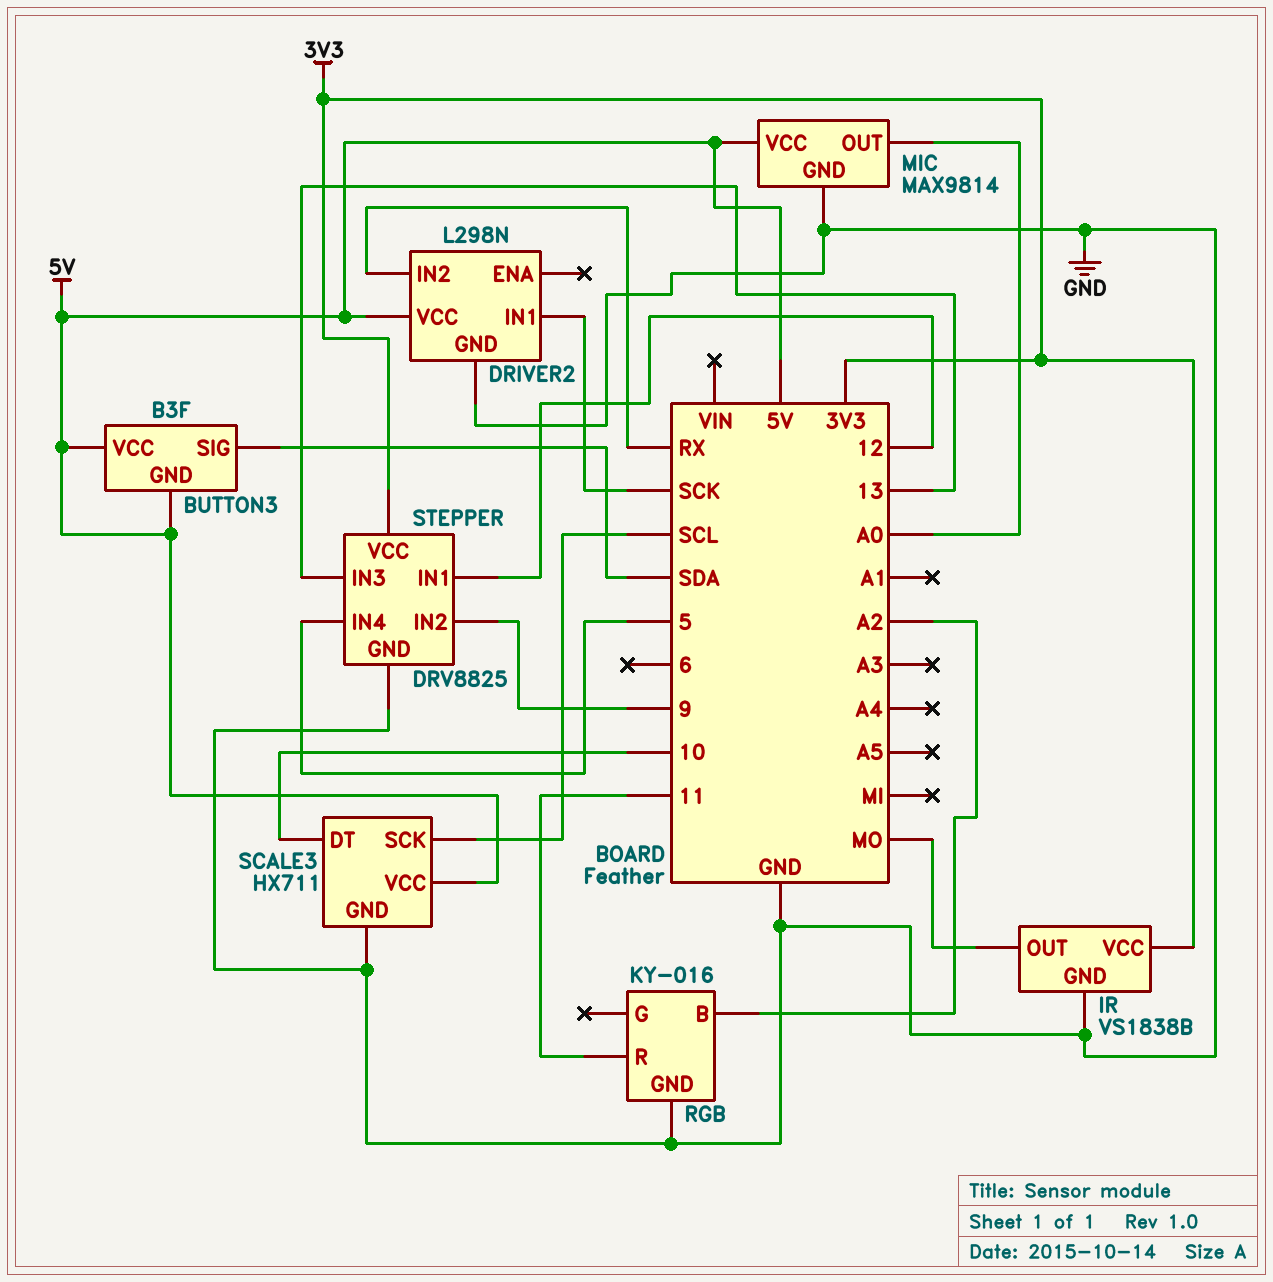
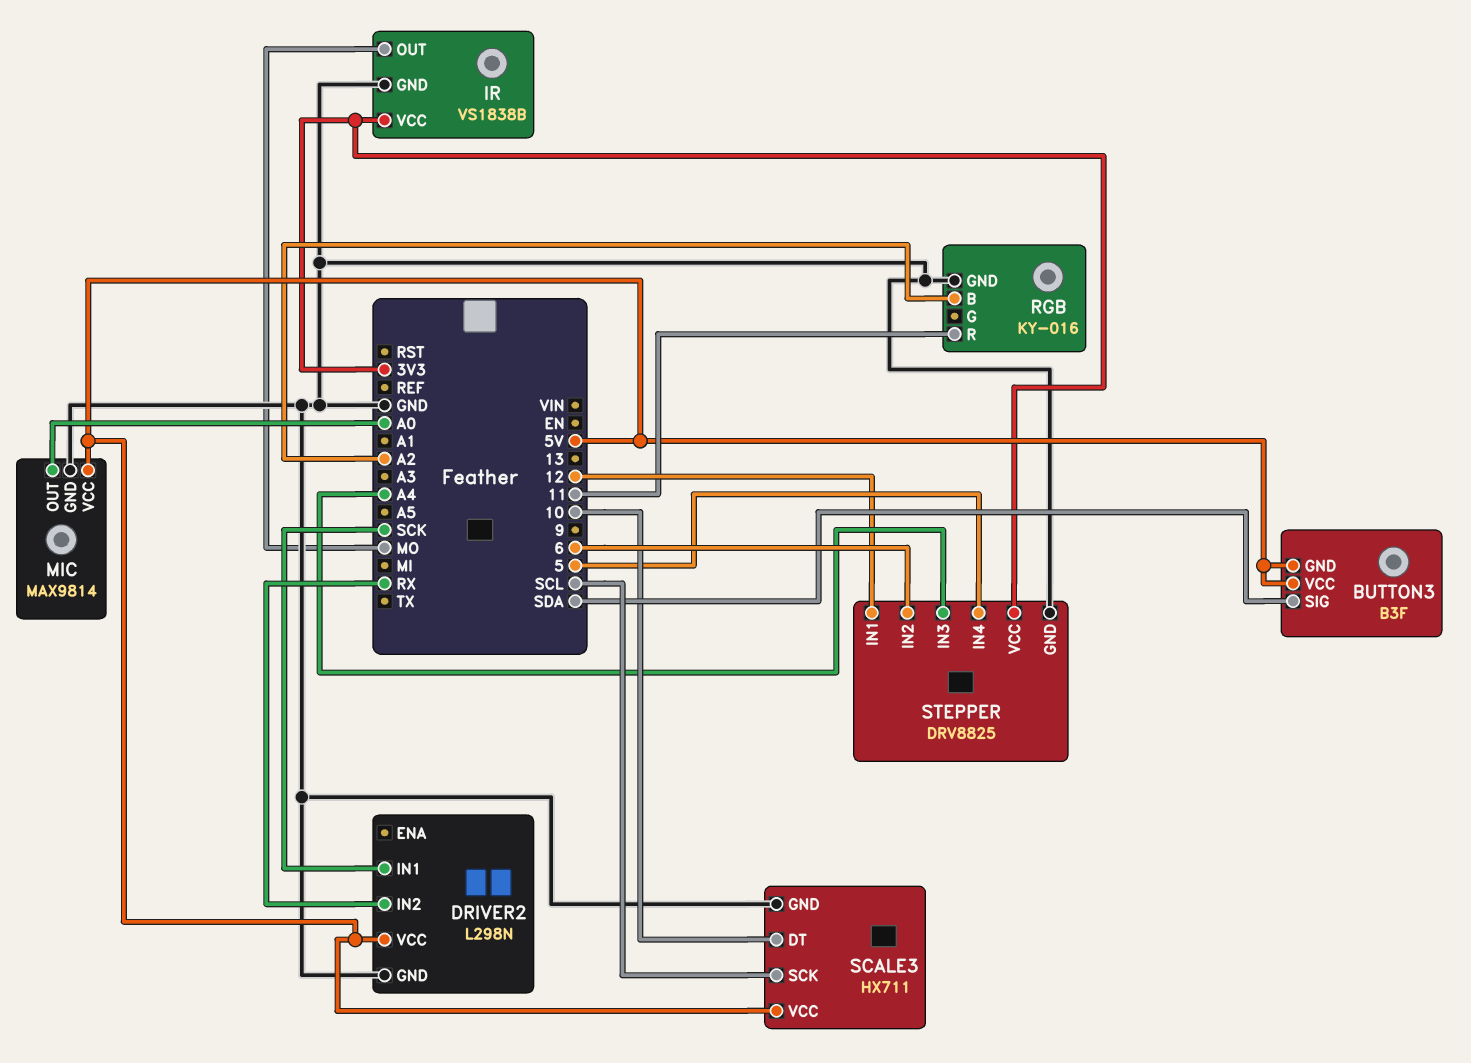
STEPPER pin IN2: 9 -> 6
STEPPER pin IN3: 13 -> A4

